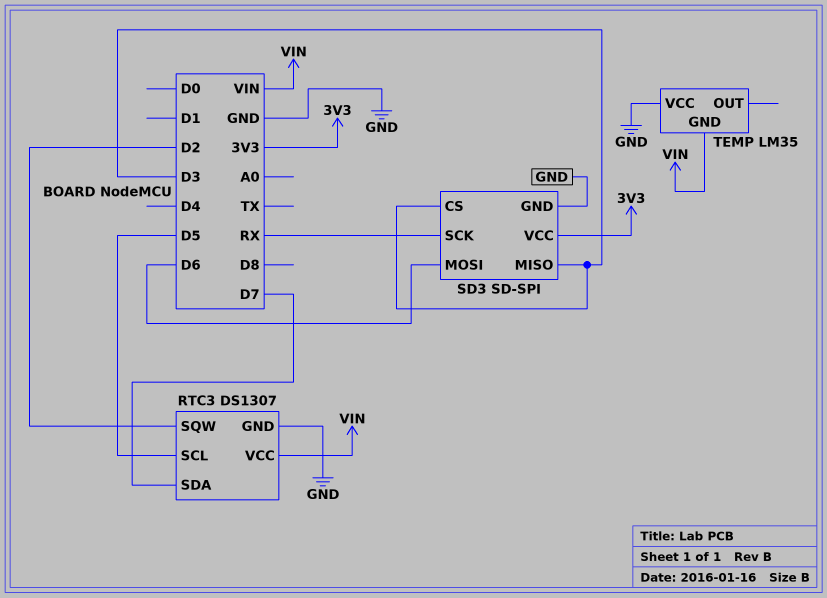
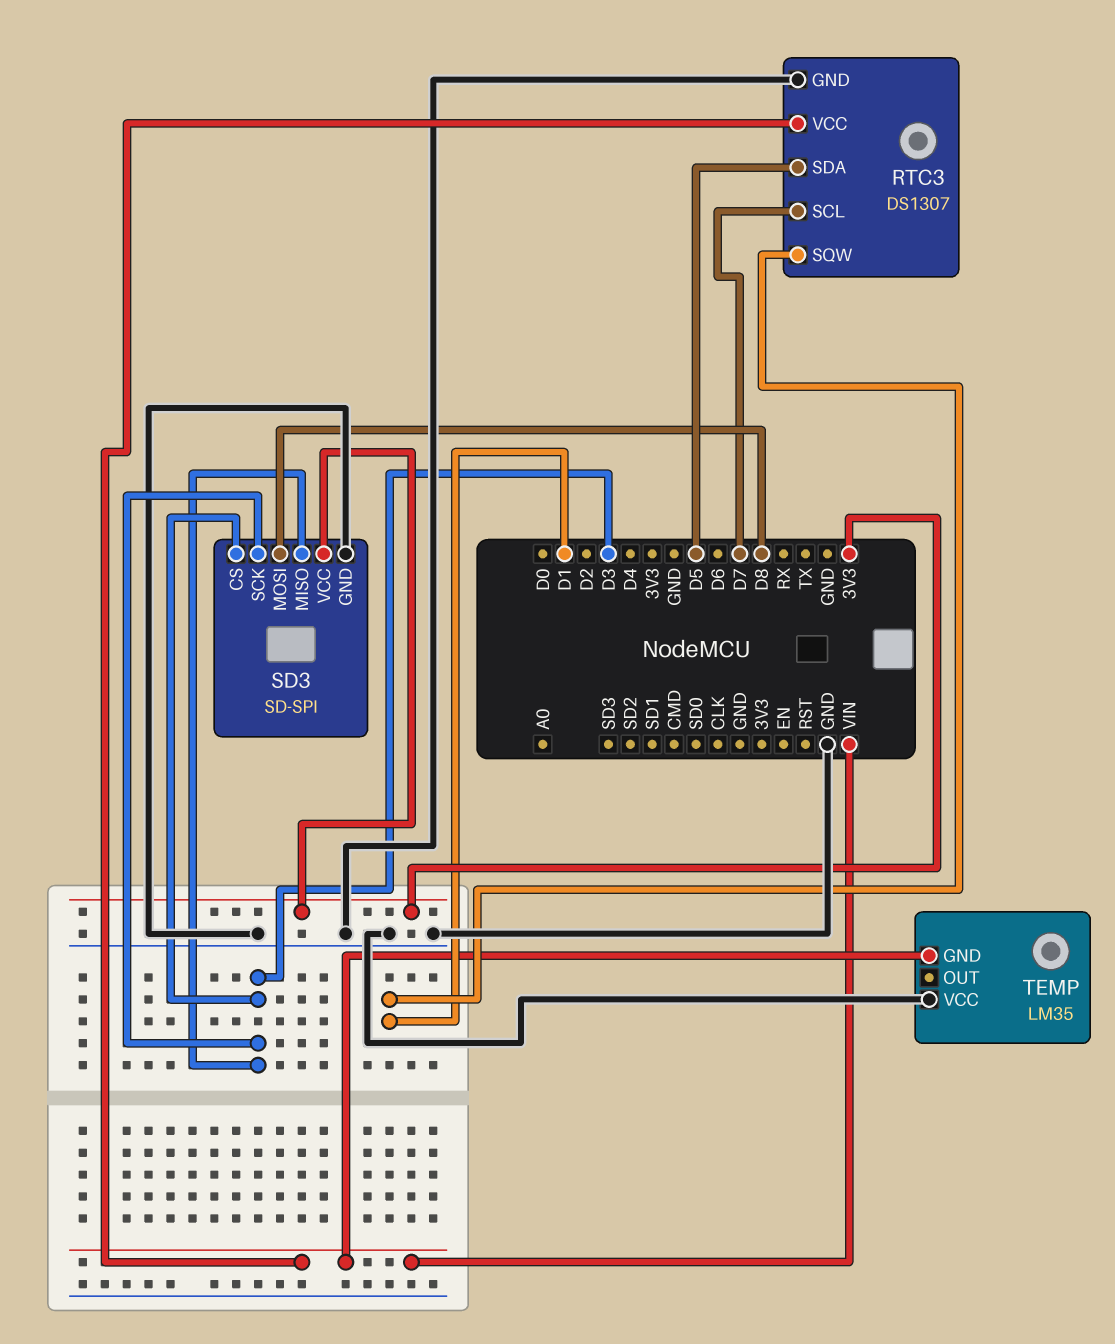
RTC3 pin SCL: D5 -> D7
RTC3 pin SDA: D7 -> D5
RTC3 pin SQW: D2 -> D1
SD3 pin MOSI: D6 -> D8
SD3 pin SCK: RX -> D3

